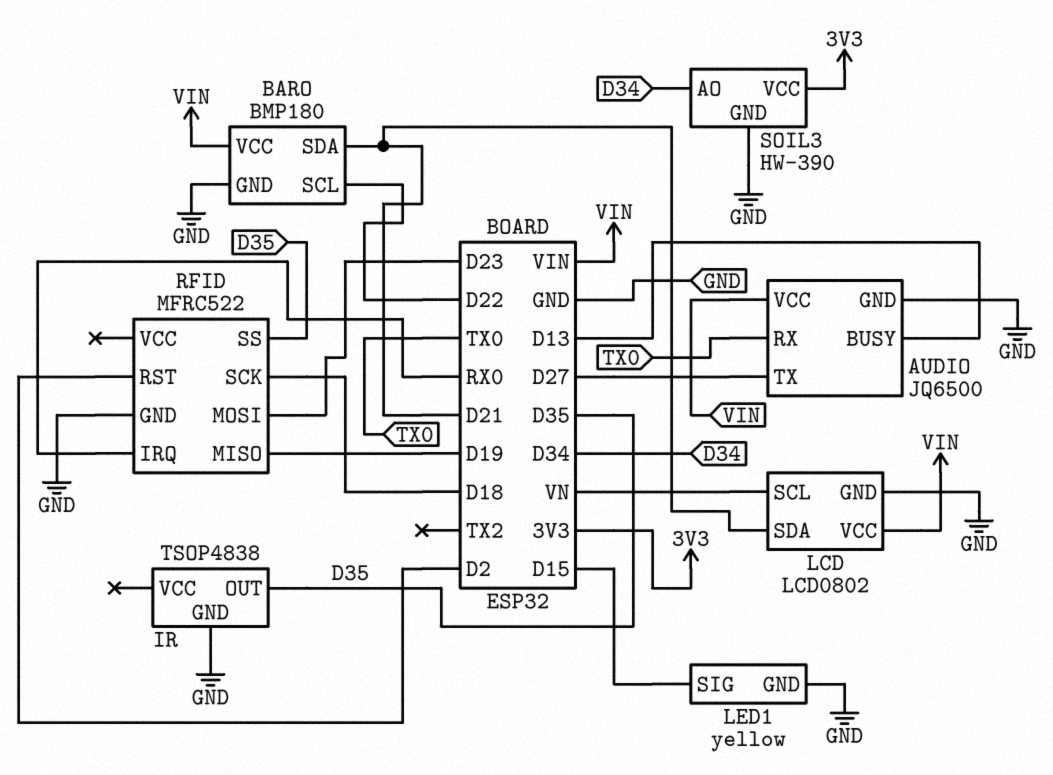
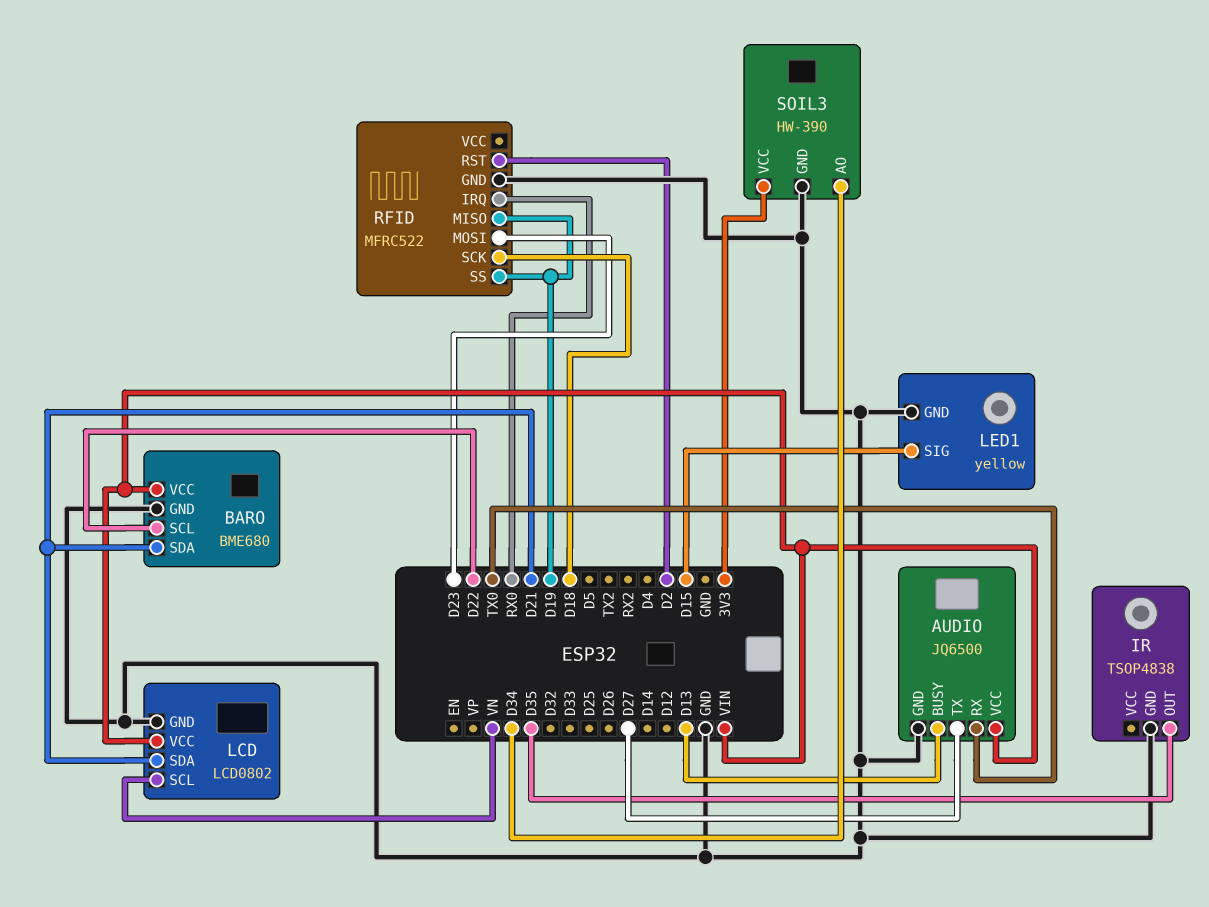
BARO: BMP180 -> BME680
RFID pin SS: D35 -> D19

